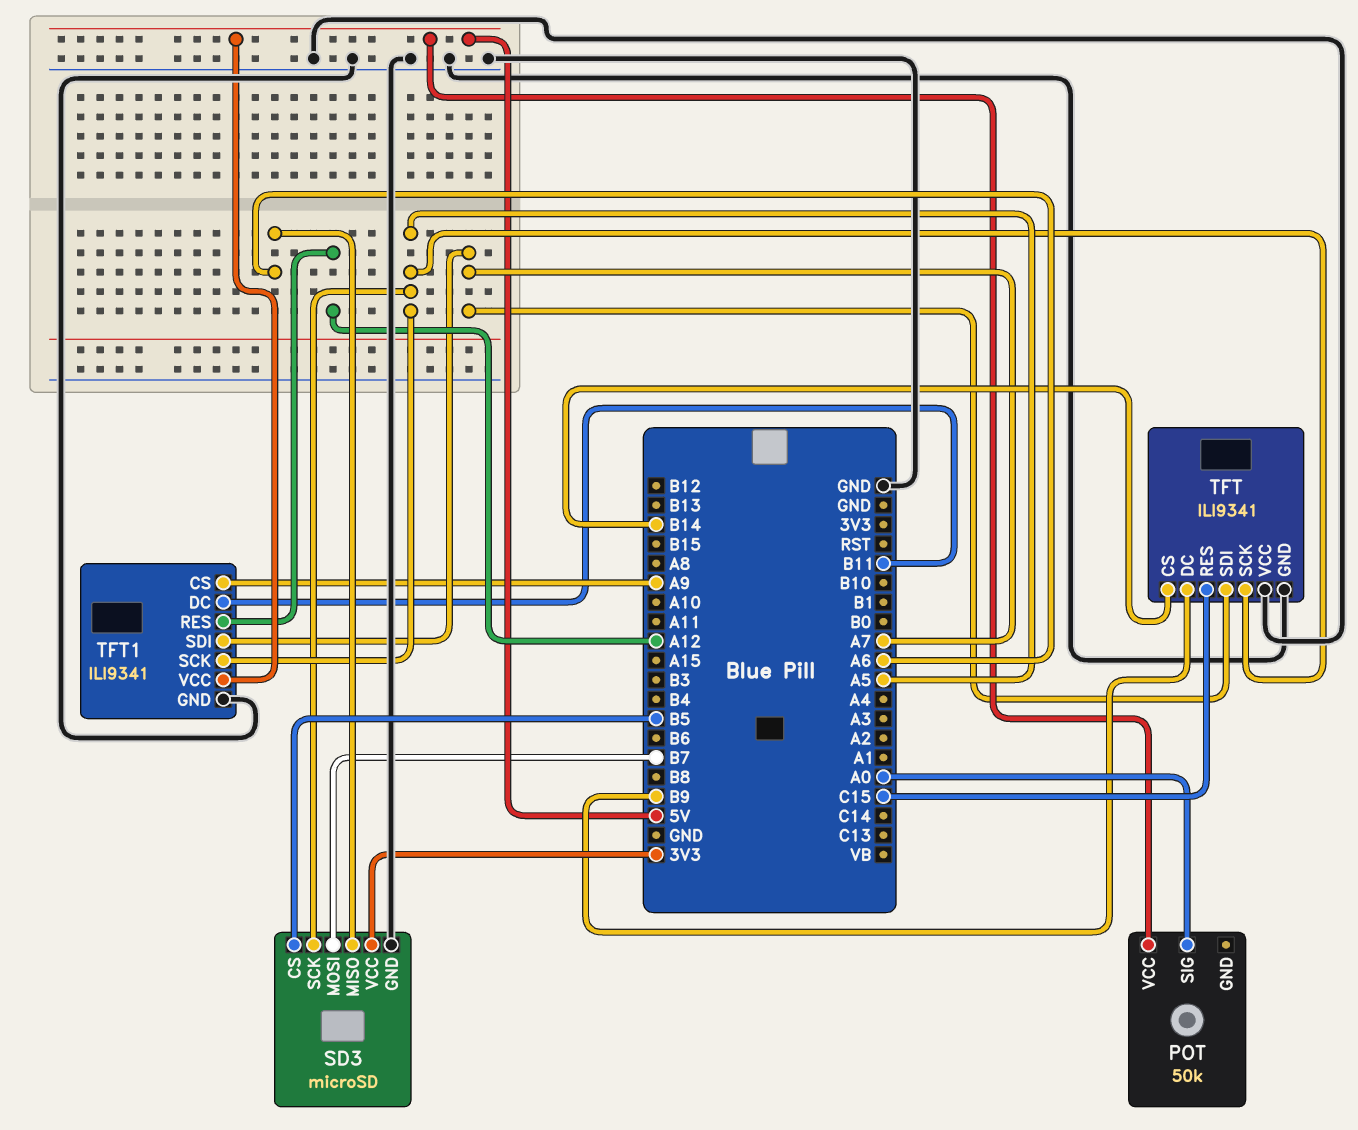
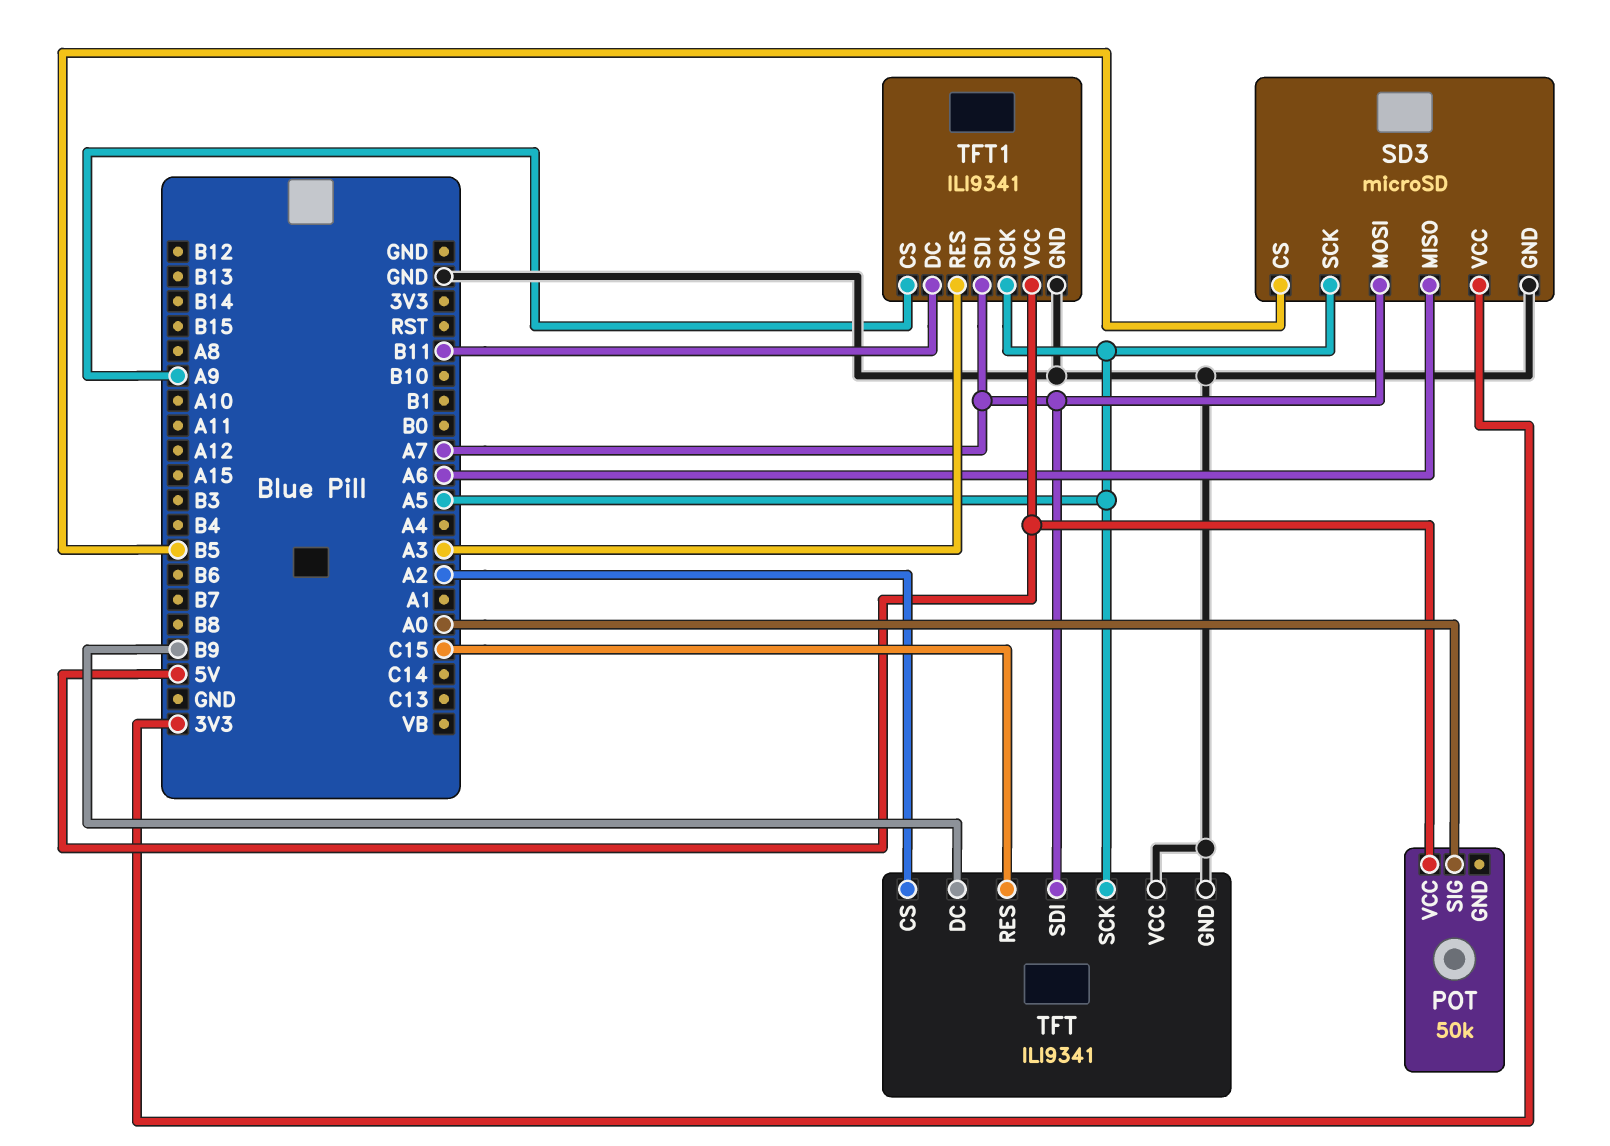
SD3 pin MOSI: B7 -> A7
TFT pin CS: B14 -> A2
TFT1 pin RES: A12 -> A3

